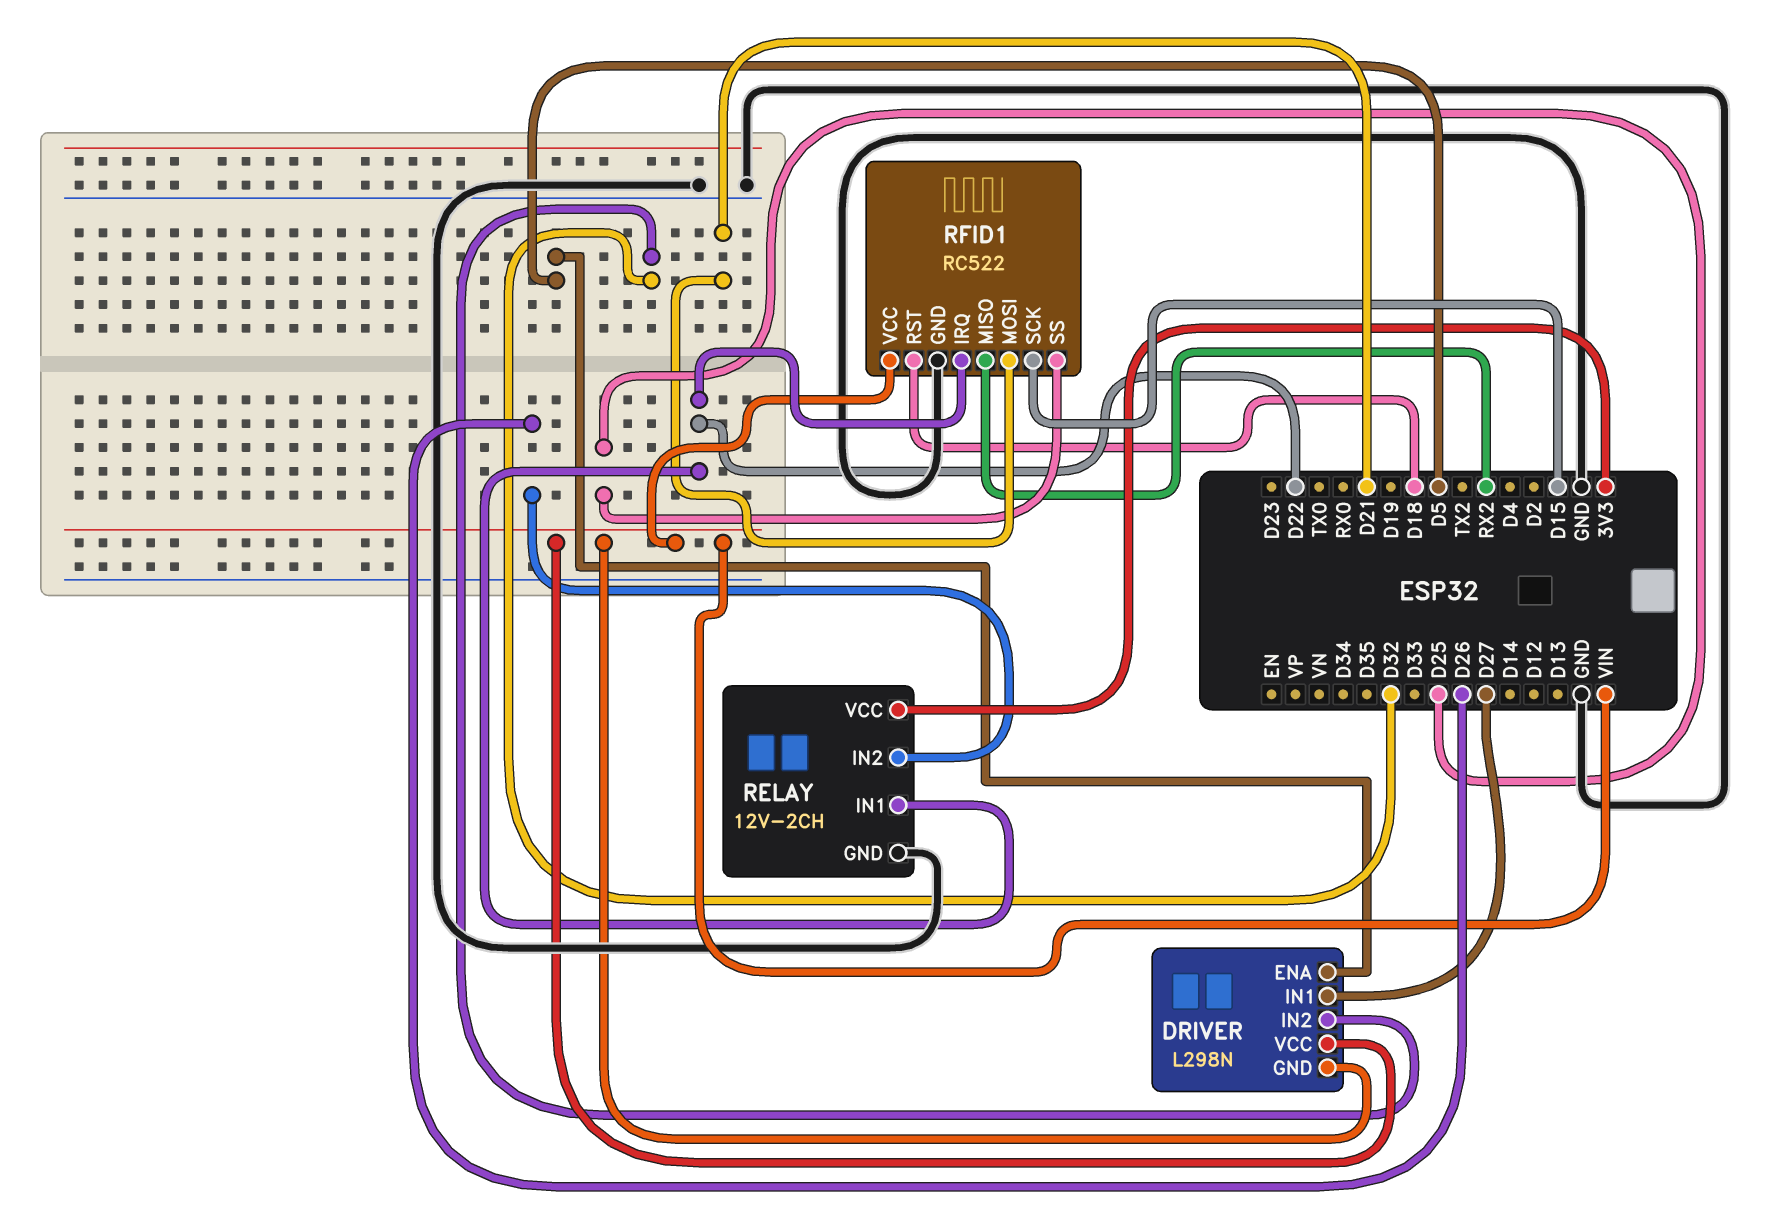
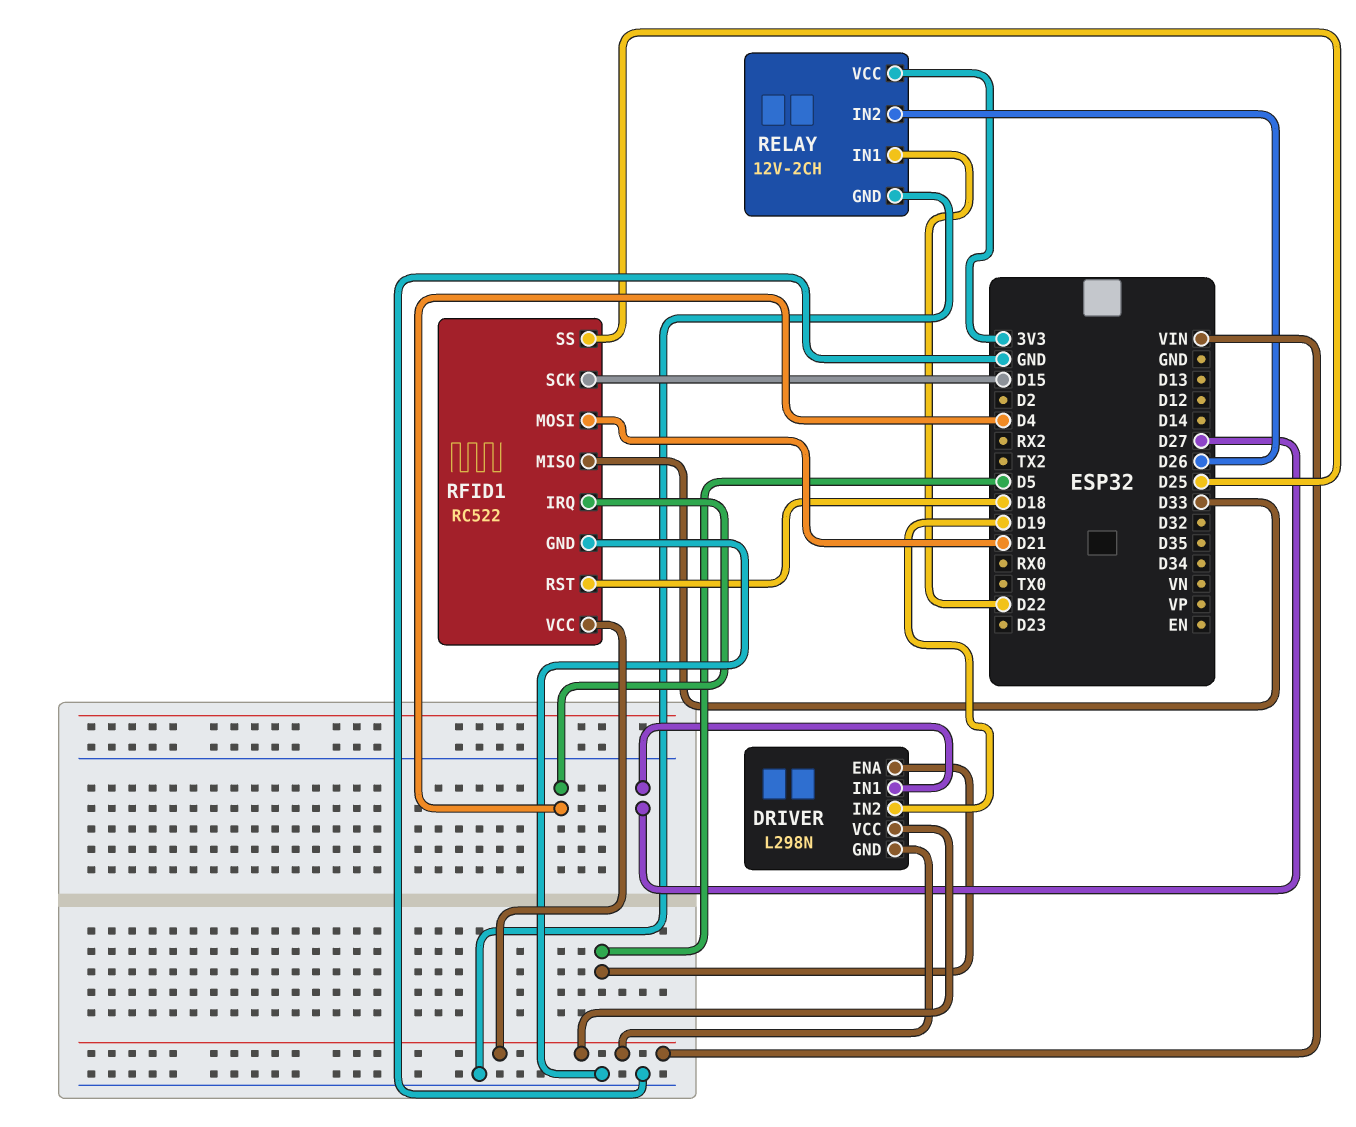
DRIVER pin IN2: D32 -> D19
RFID1 pin IRQ: D22 -> D4
RFID1 pin MISO: RX2 -> D33

